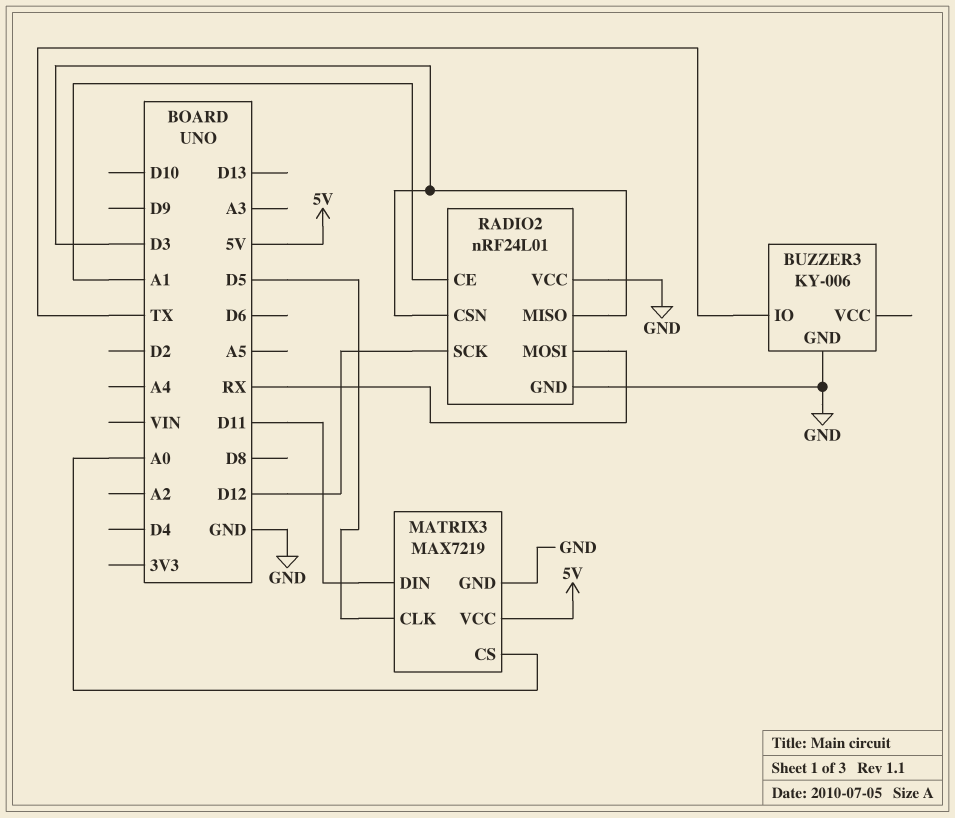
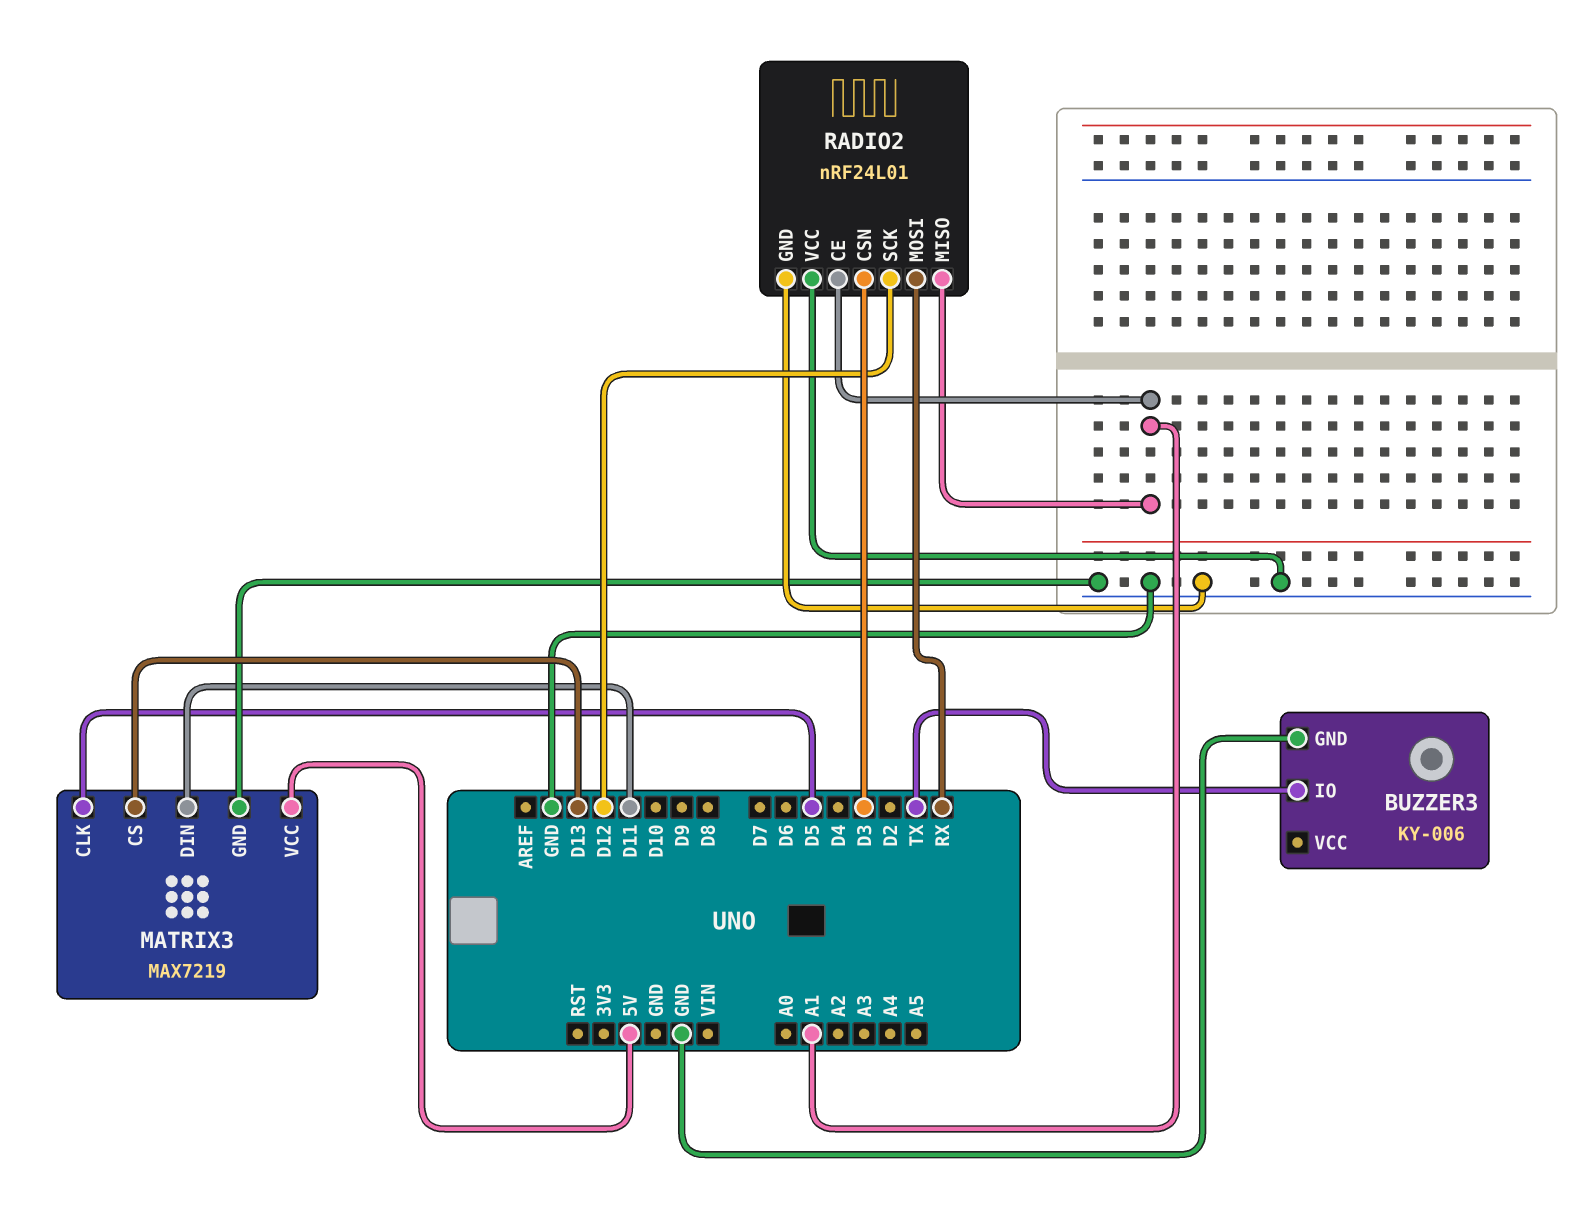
MATRIX3 pin CS: A0 -> D13
RADIO2 pin MISO: D3 -> A1

